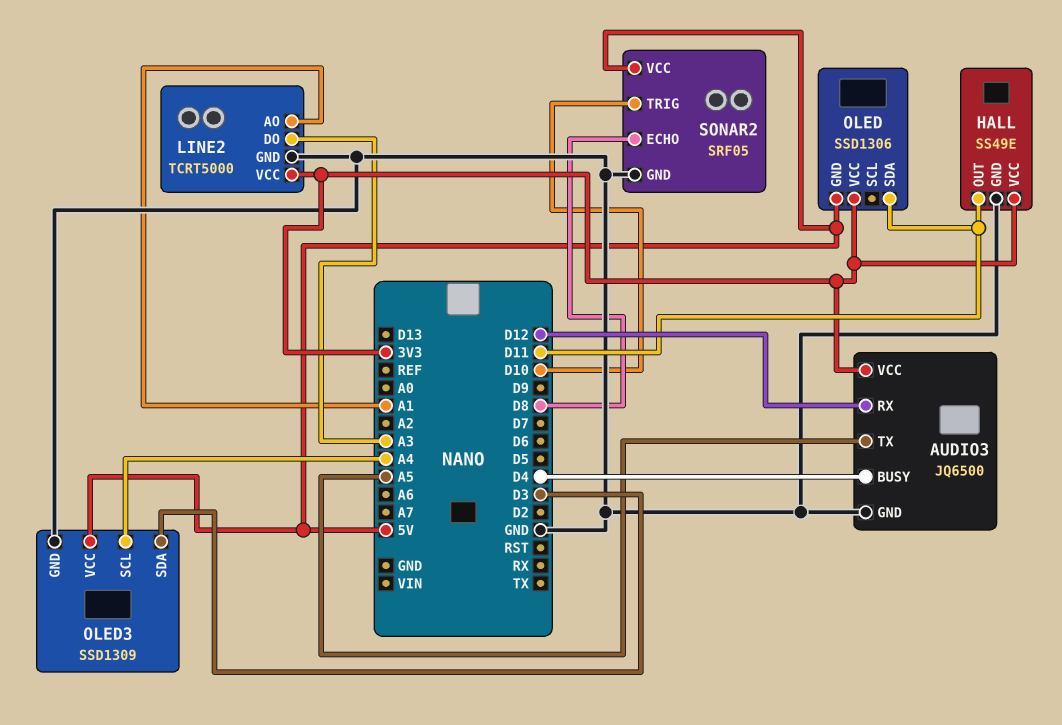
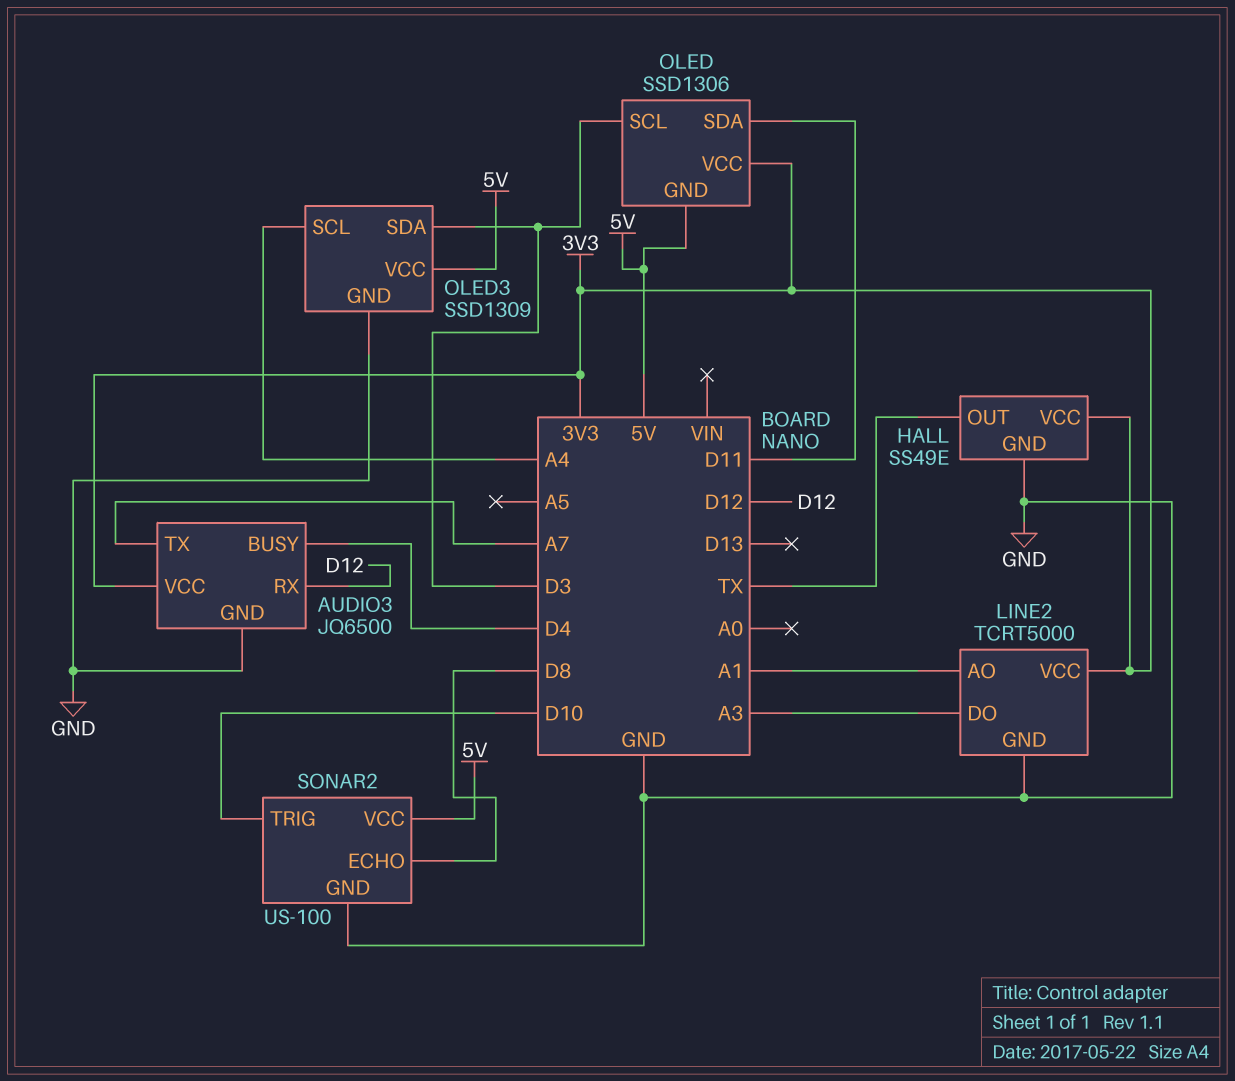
AUDIO3 pin TX: A5 -> A7
HALL pin OUT: D11 -> TX
OLED pin SCL: none -> D3
SONAR2: SRF05 -> US-100

